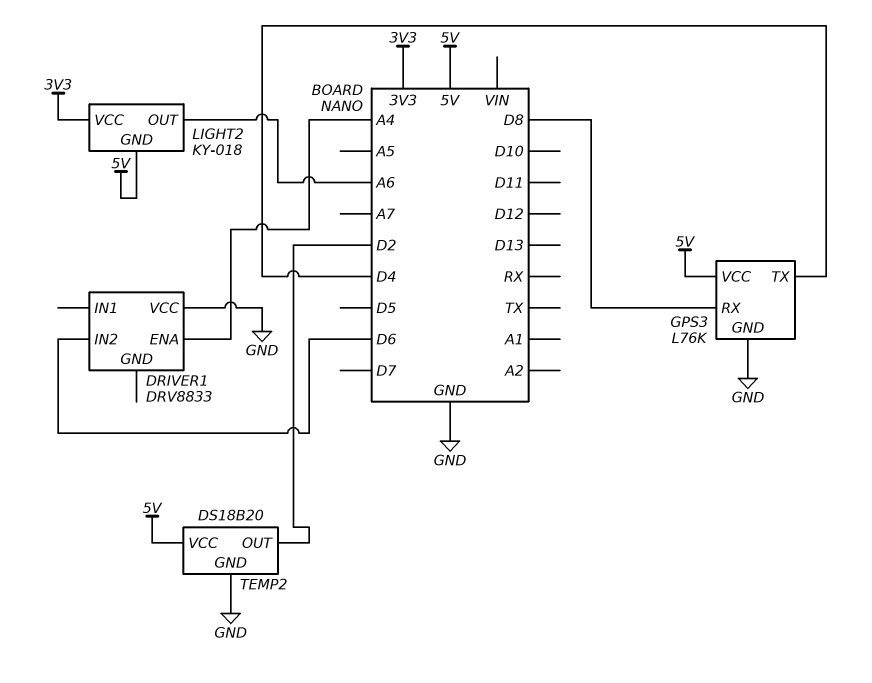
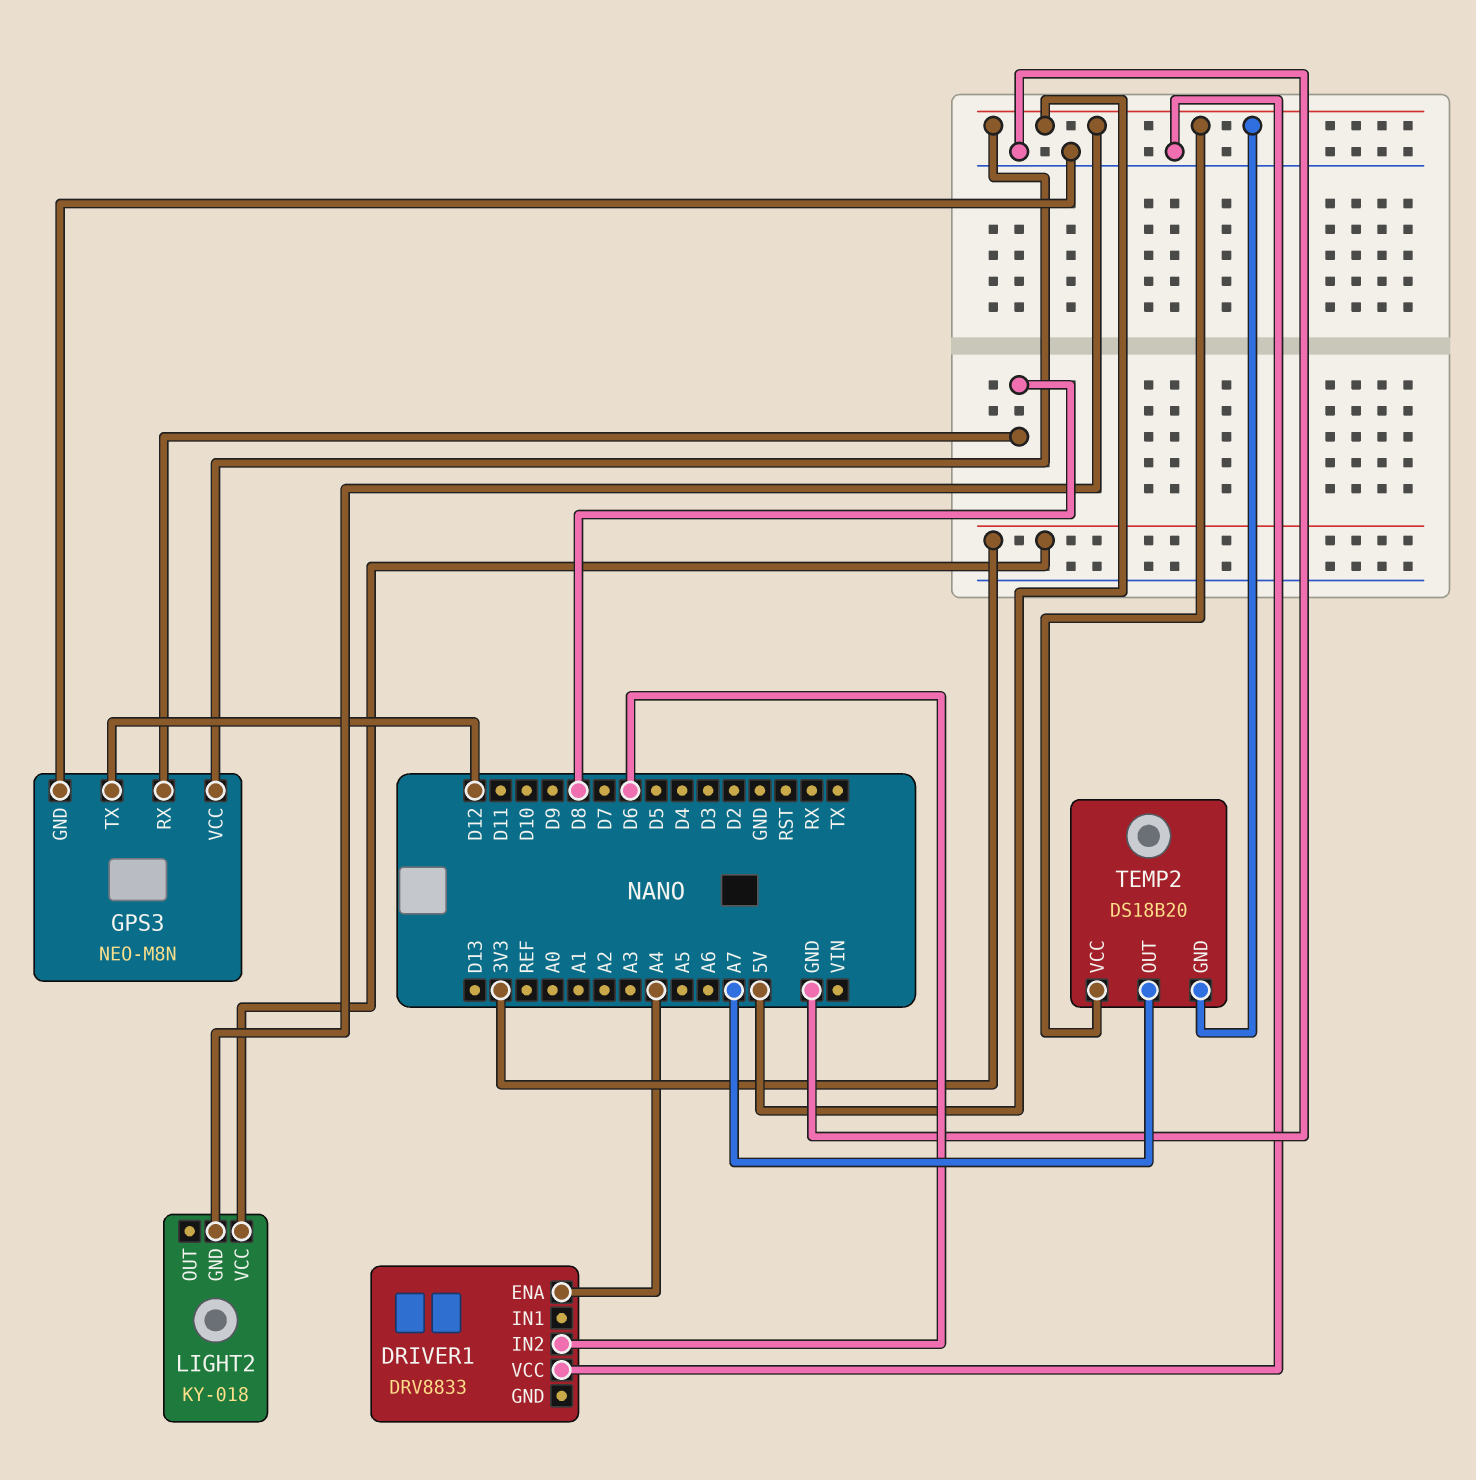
GPS3: L76K -> NEO-M8N
GPS3 pin TX: D4 -> D12
LIGHT2 pin OUT: A6 -> none
TEMP2 pin GND: GND -> 5V
TEMP2 pin OUT: D2 -> A7

